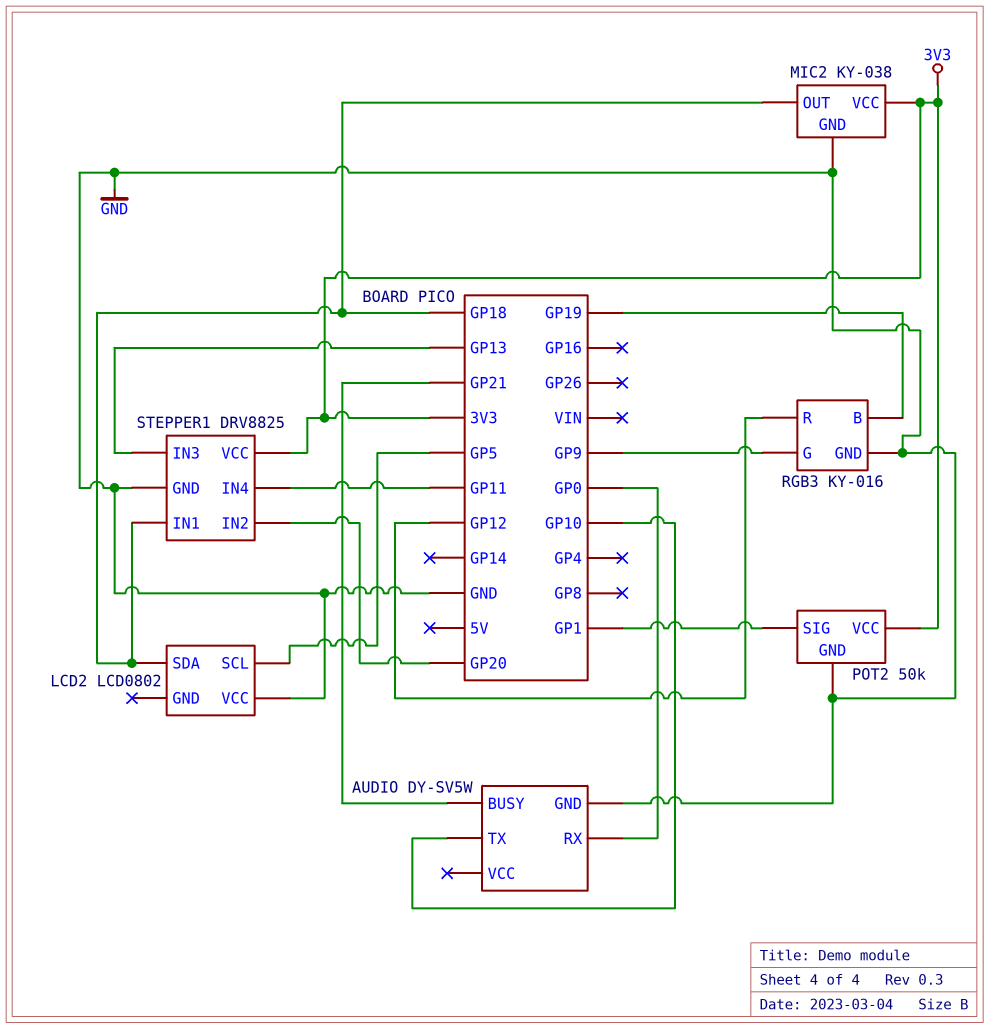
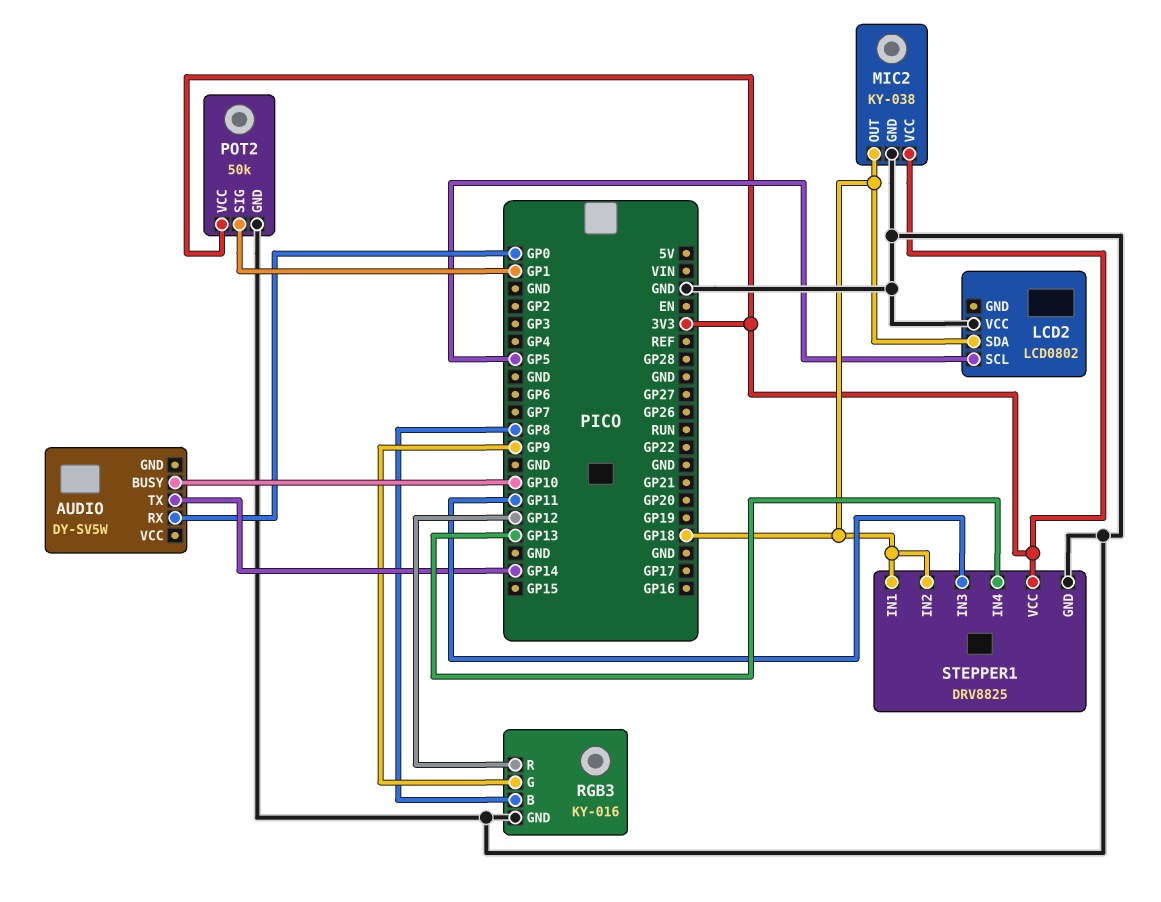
AUDIO pin BUSY: GP21 -> GP10
AUDIO pin GND: GND -> none
AUDIO pin TX: GP10 -> GP14
RGB3 pin B: GP19 -> GP8
STEPPER1 pin IN2: GP20 -> GP18
STEPPER1 pin IN3: GP13 -> GP11
STEPPER1 pin IN4: GP11 -> GP13

